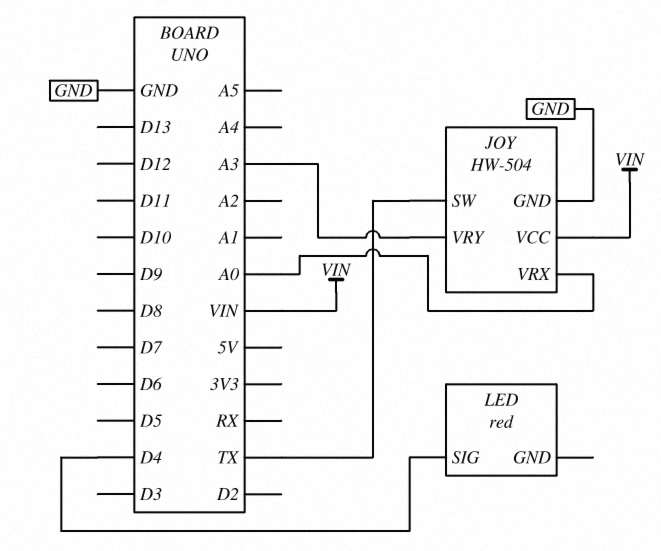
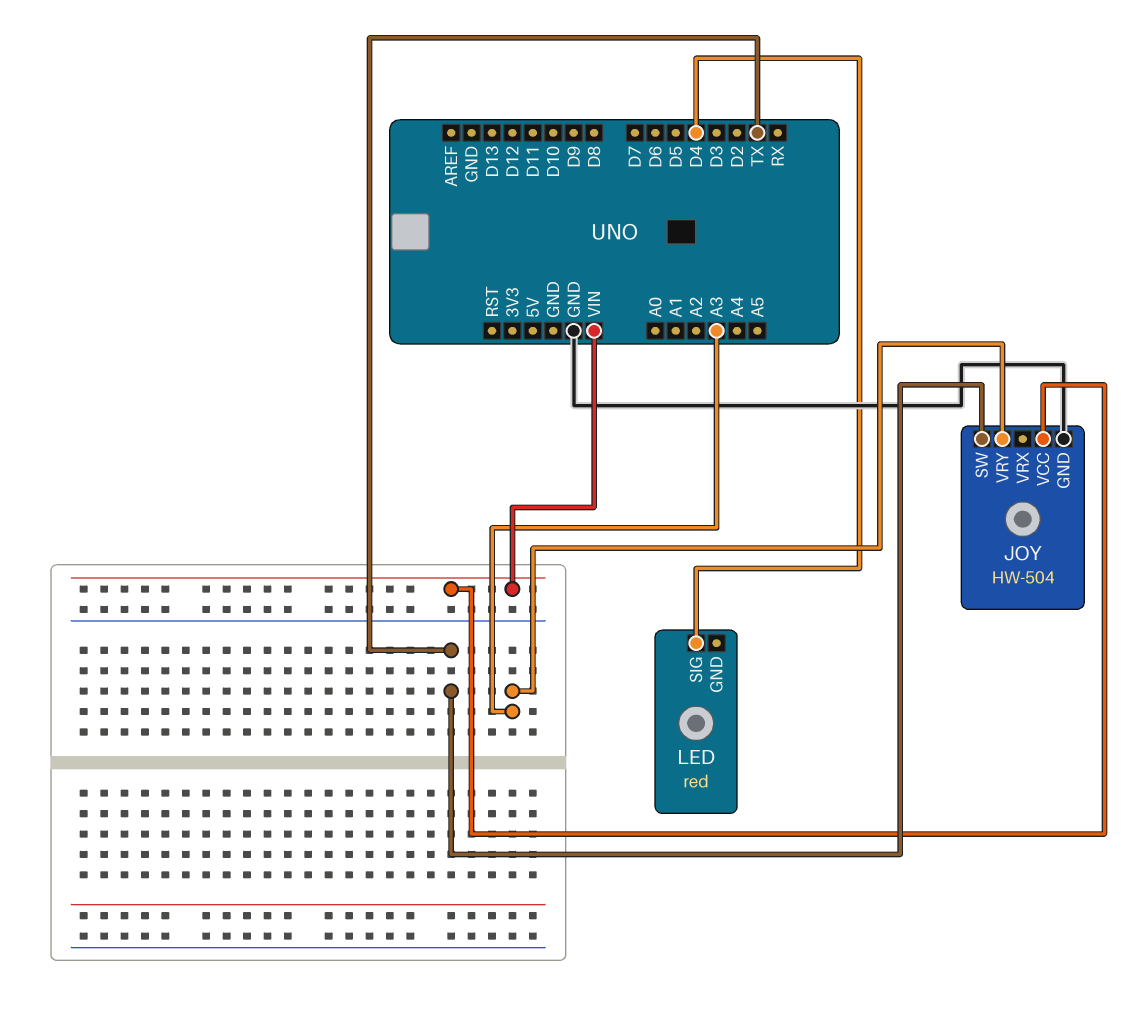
JOY pin VRX: A0 -> none

